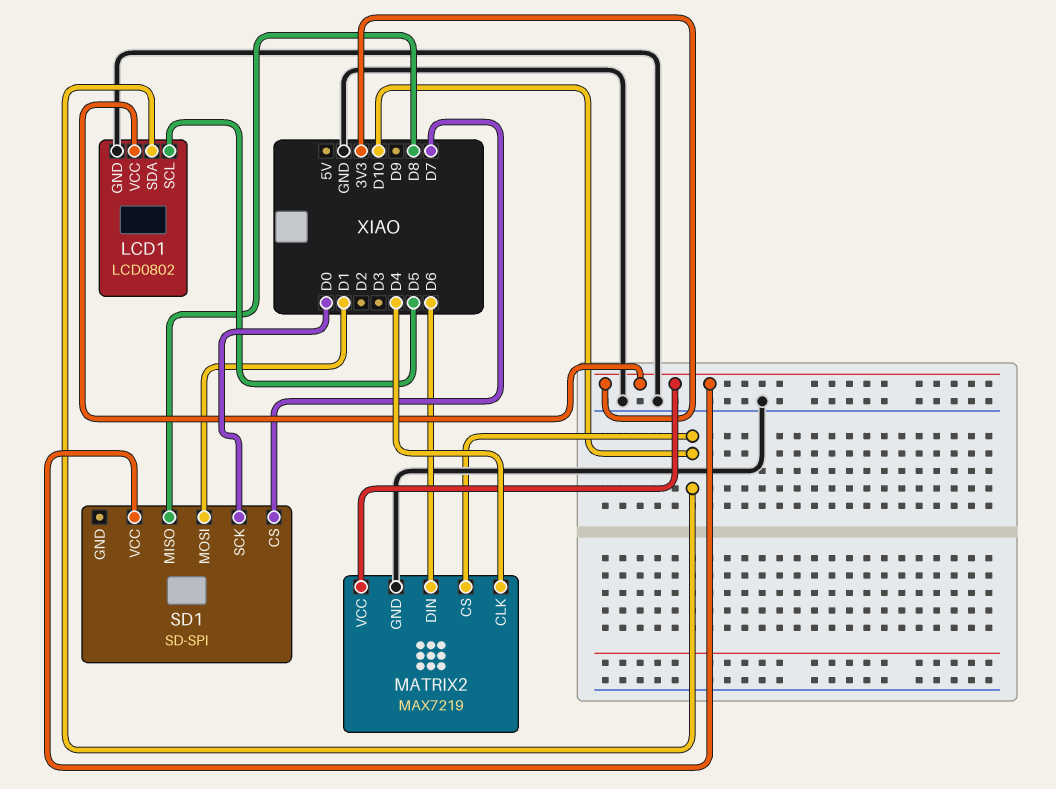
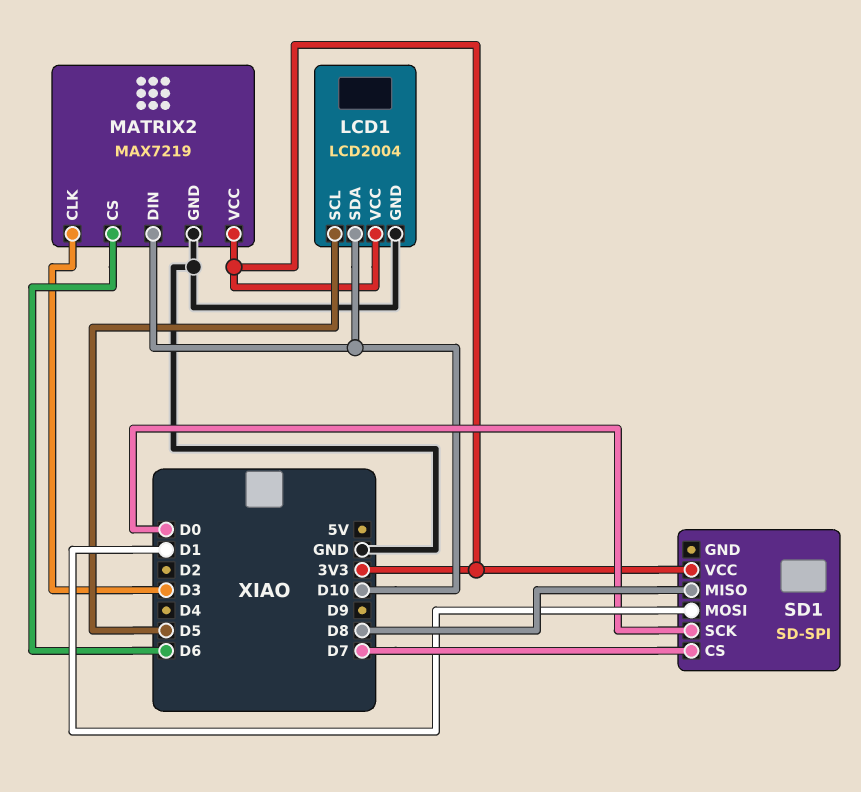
LCD1: LCD0802 -> LCD2004
MATRIX2 pin CLK: D4 -> D3
MATRIX2 pin CS: D10 -> D6
MATRIX2 pin DIN: D6 -> D10

